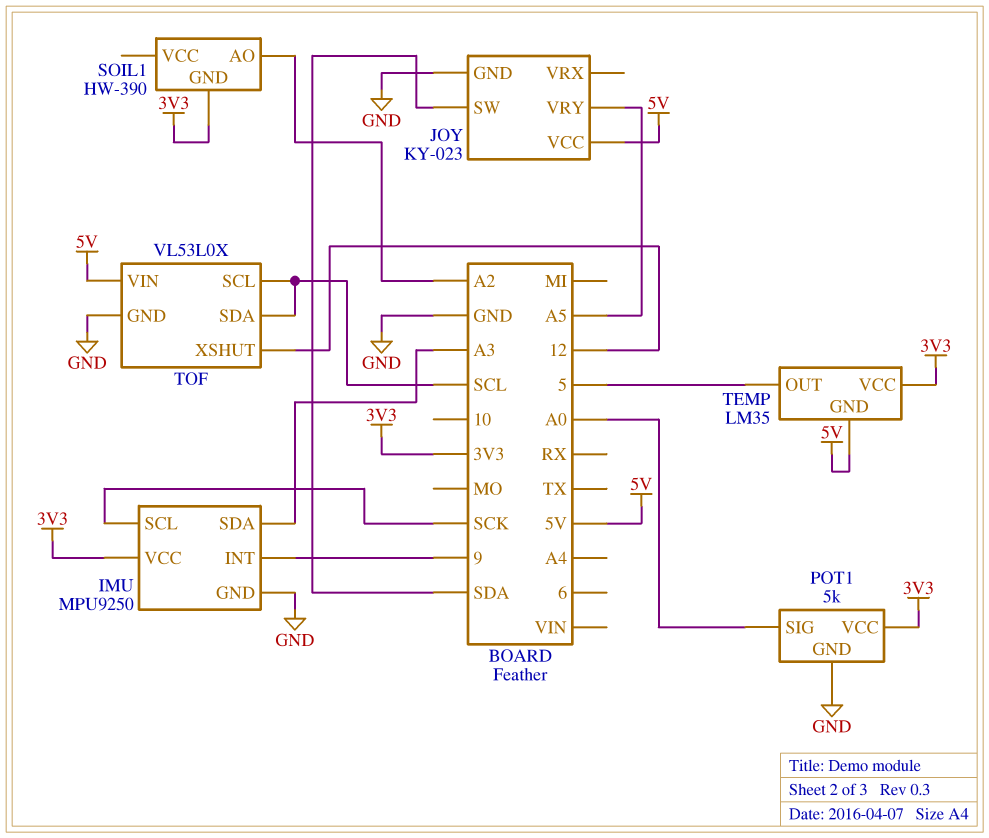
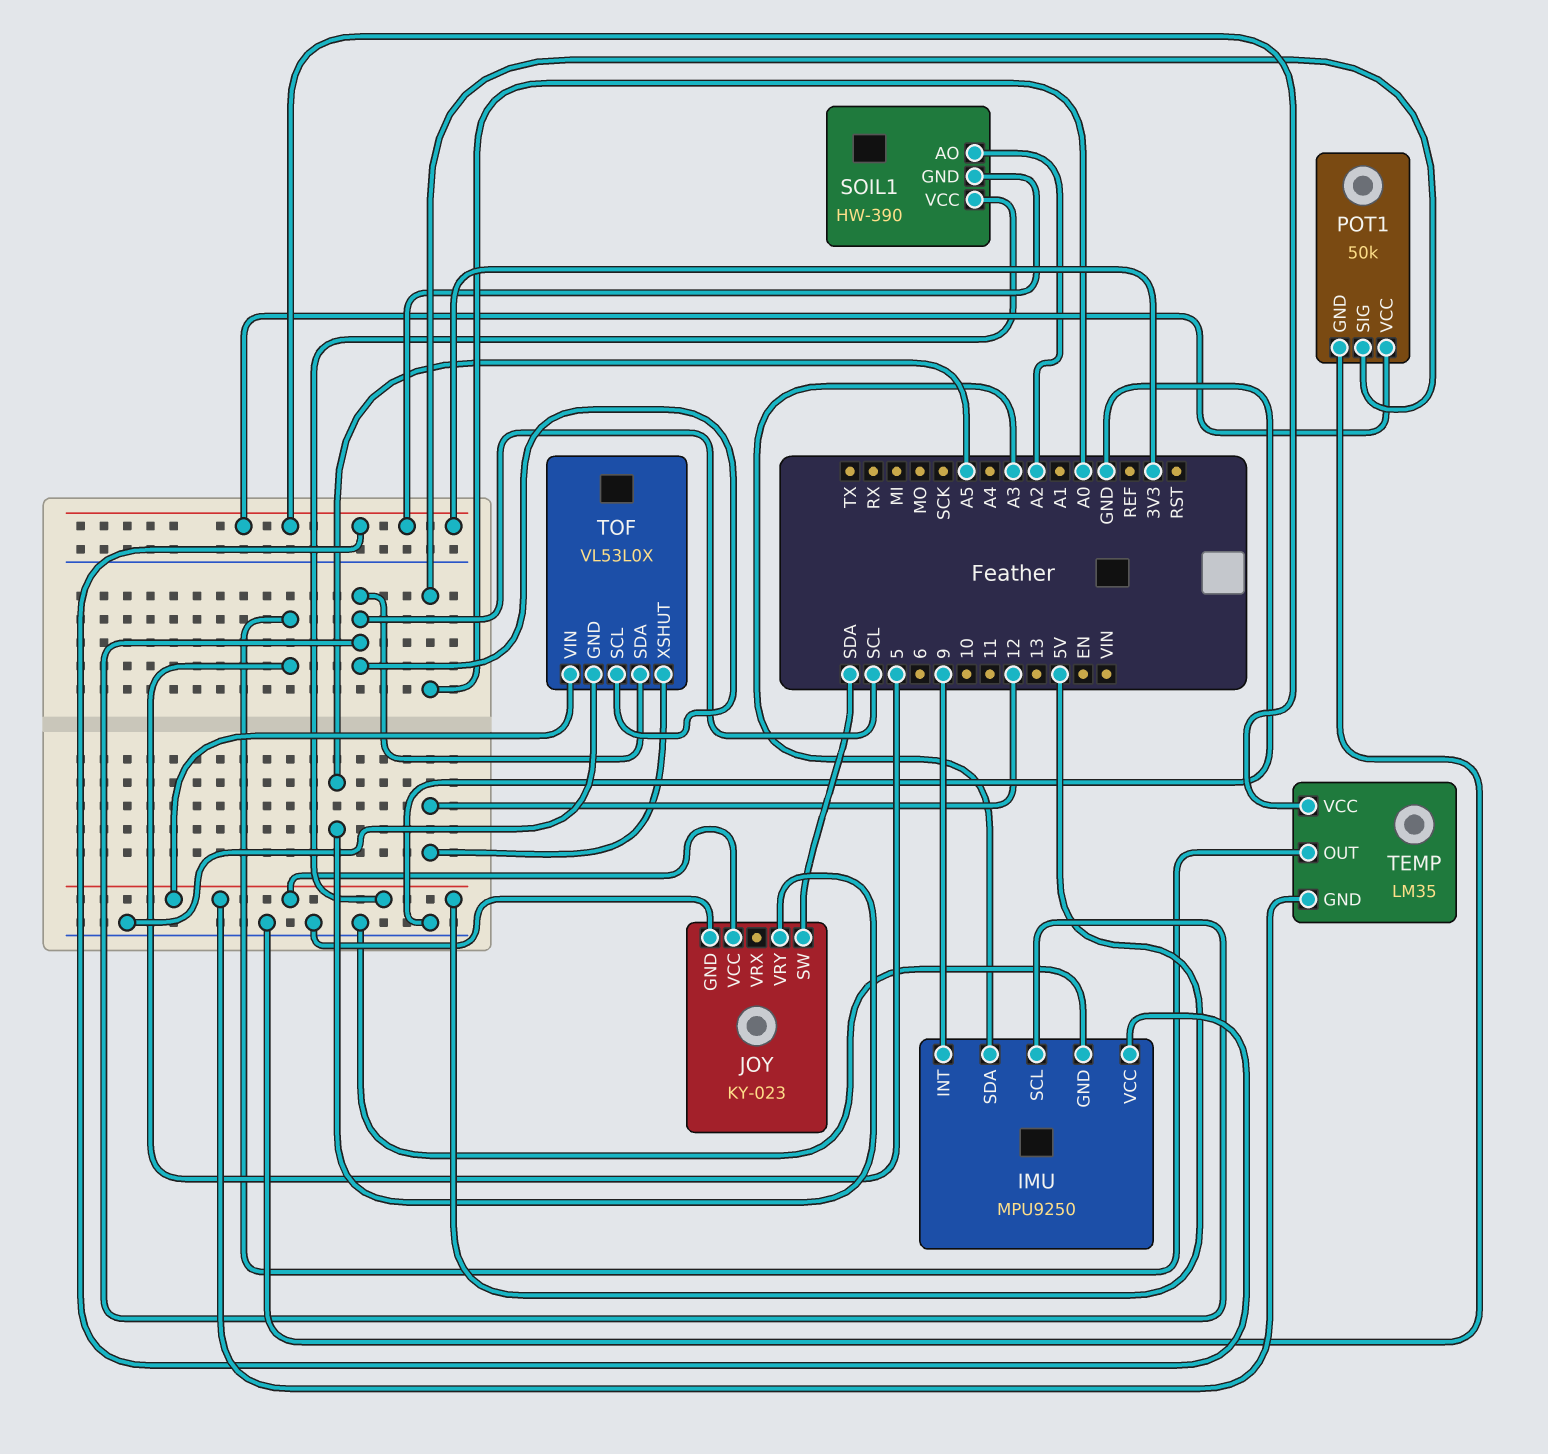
IMU pin SCL: SCK -> SCL
POT1: 5k -> 50k
SOIL1 pin VCC: none -> 5V

